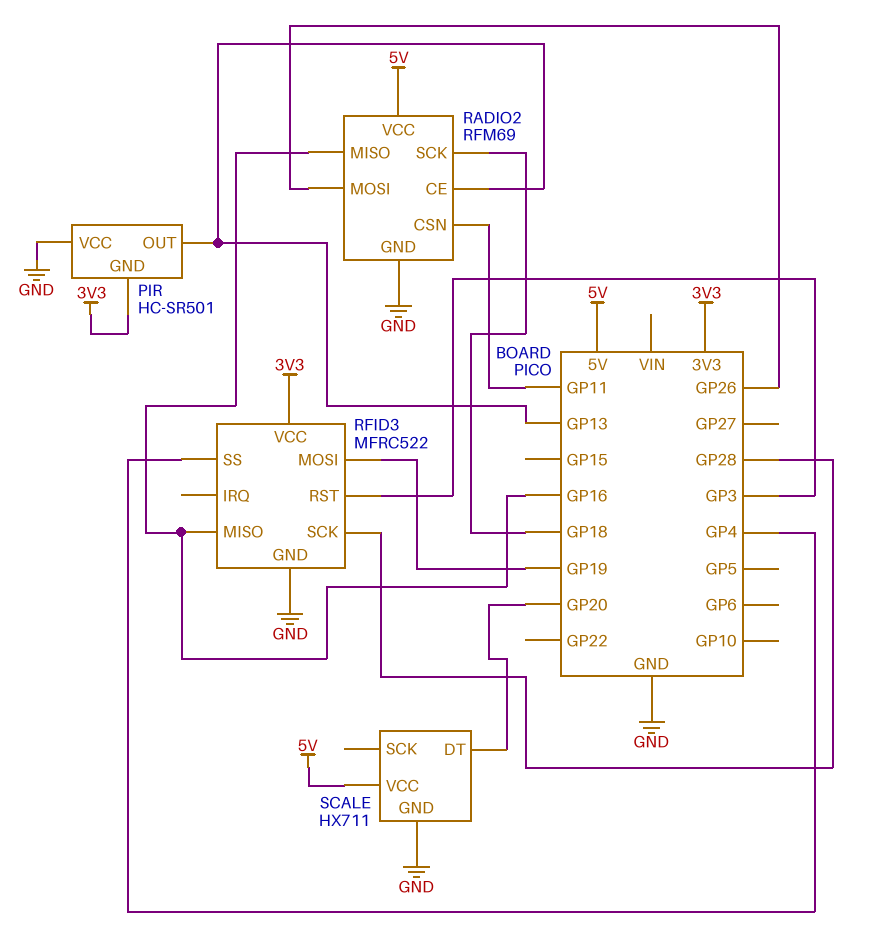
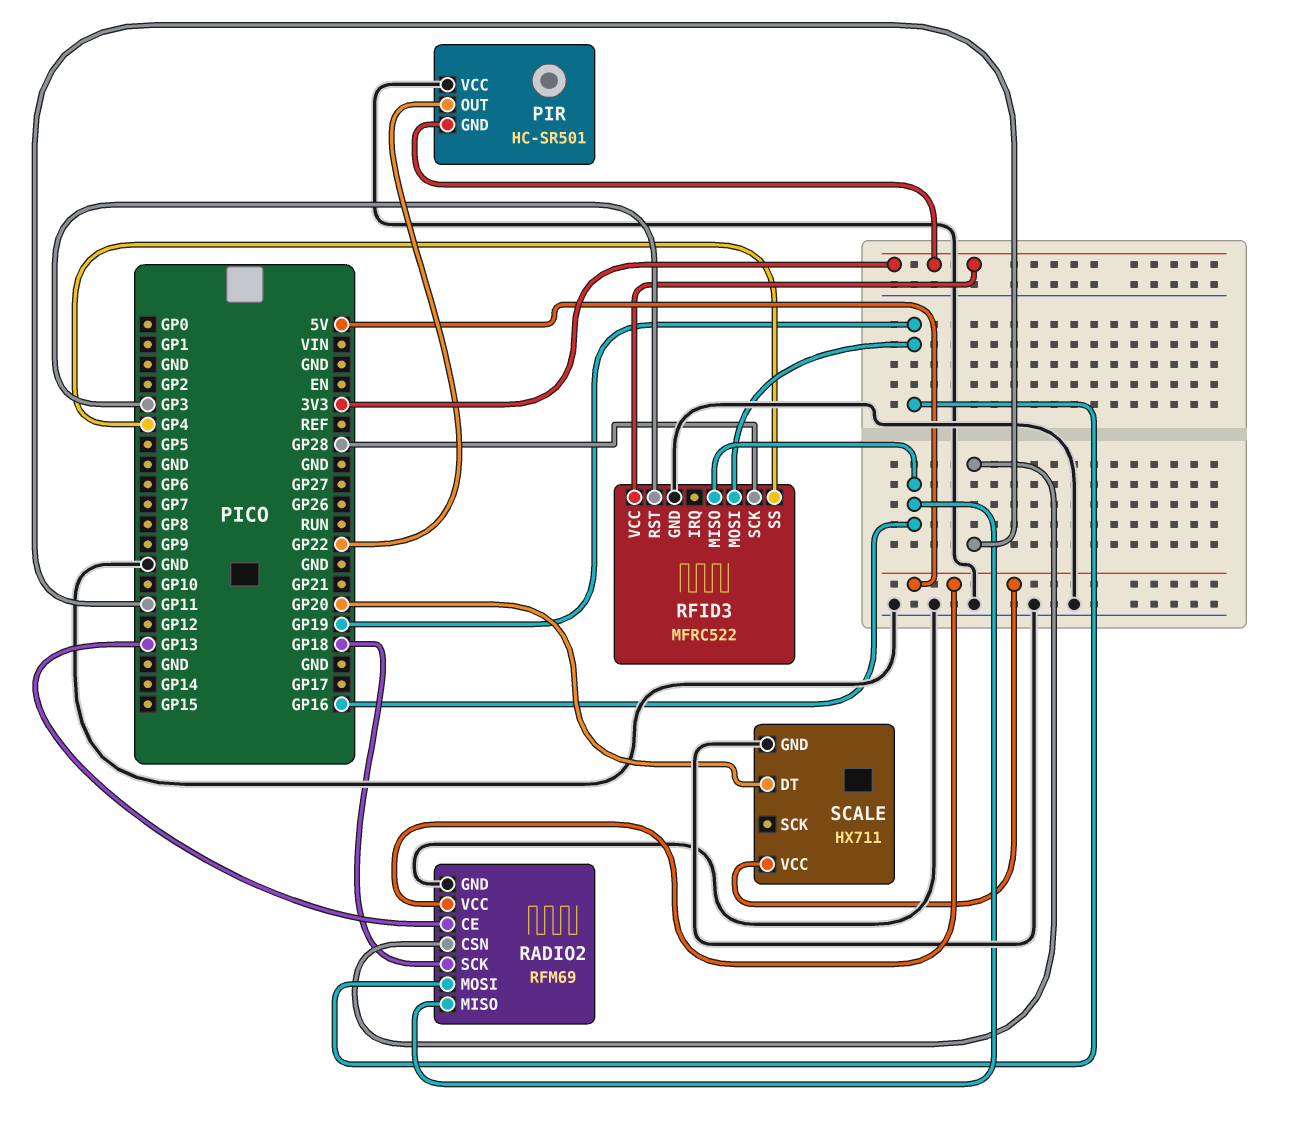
PIR pin OUT: GP13 -> GP22
RADIO2 pin MOSI: GP26 -> GP19

